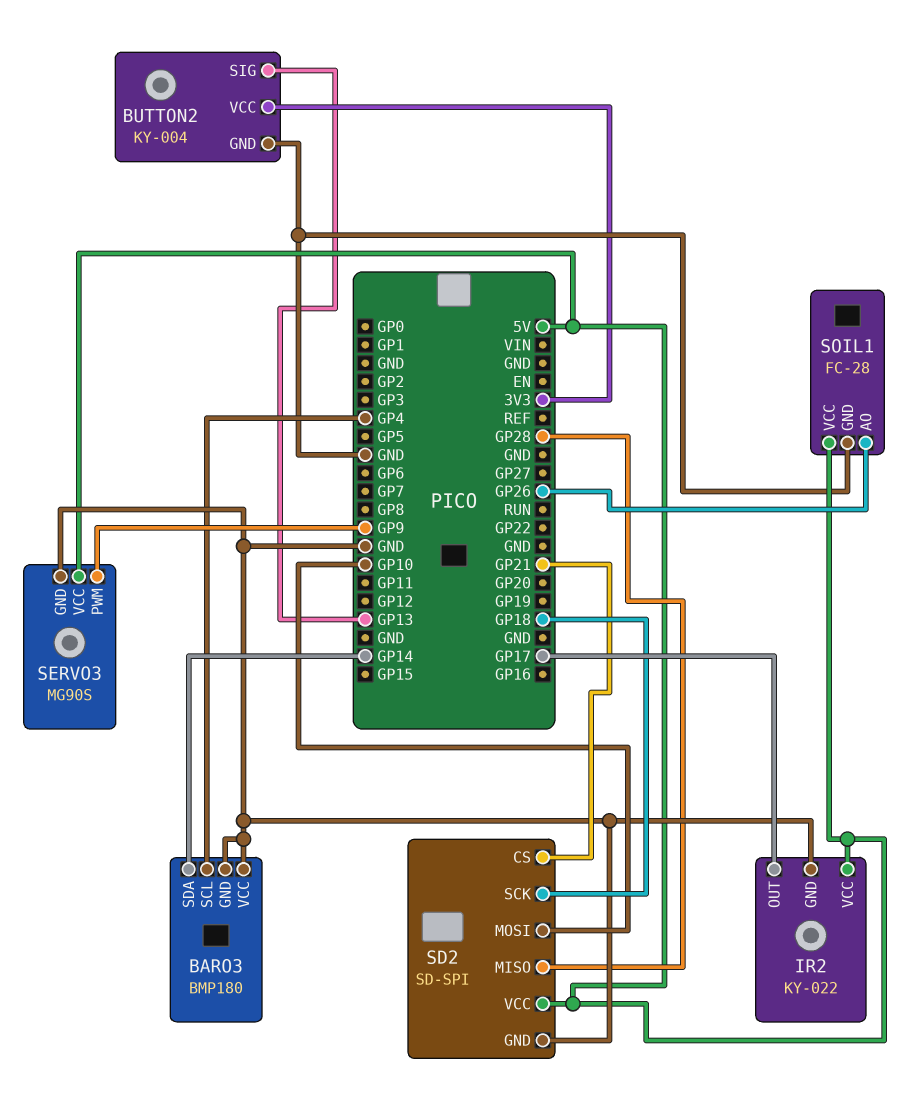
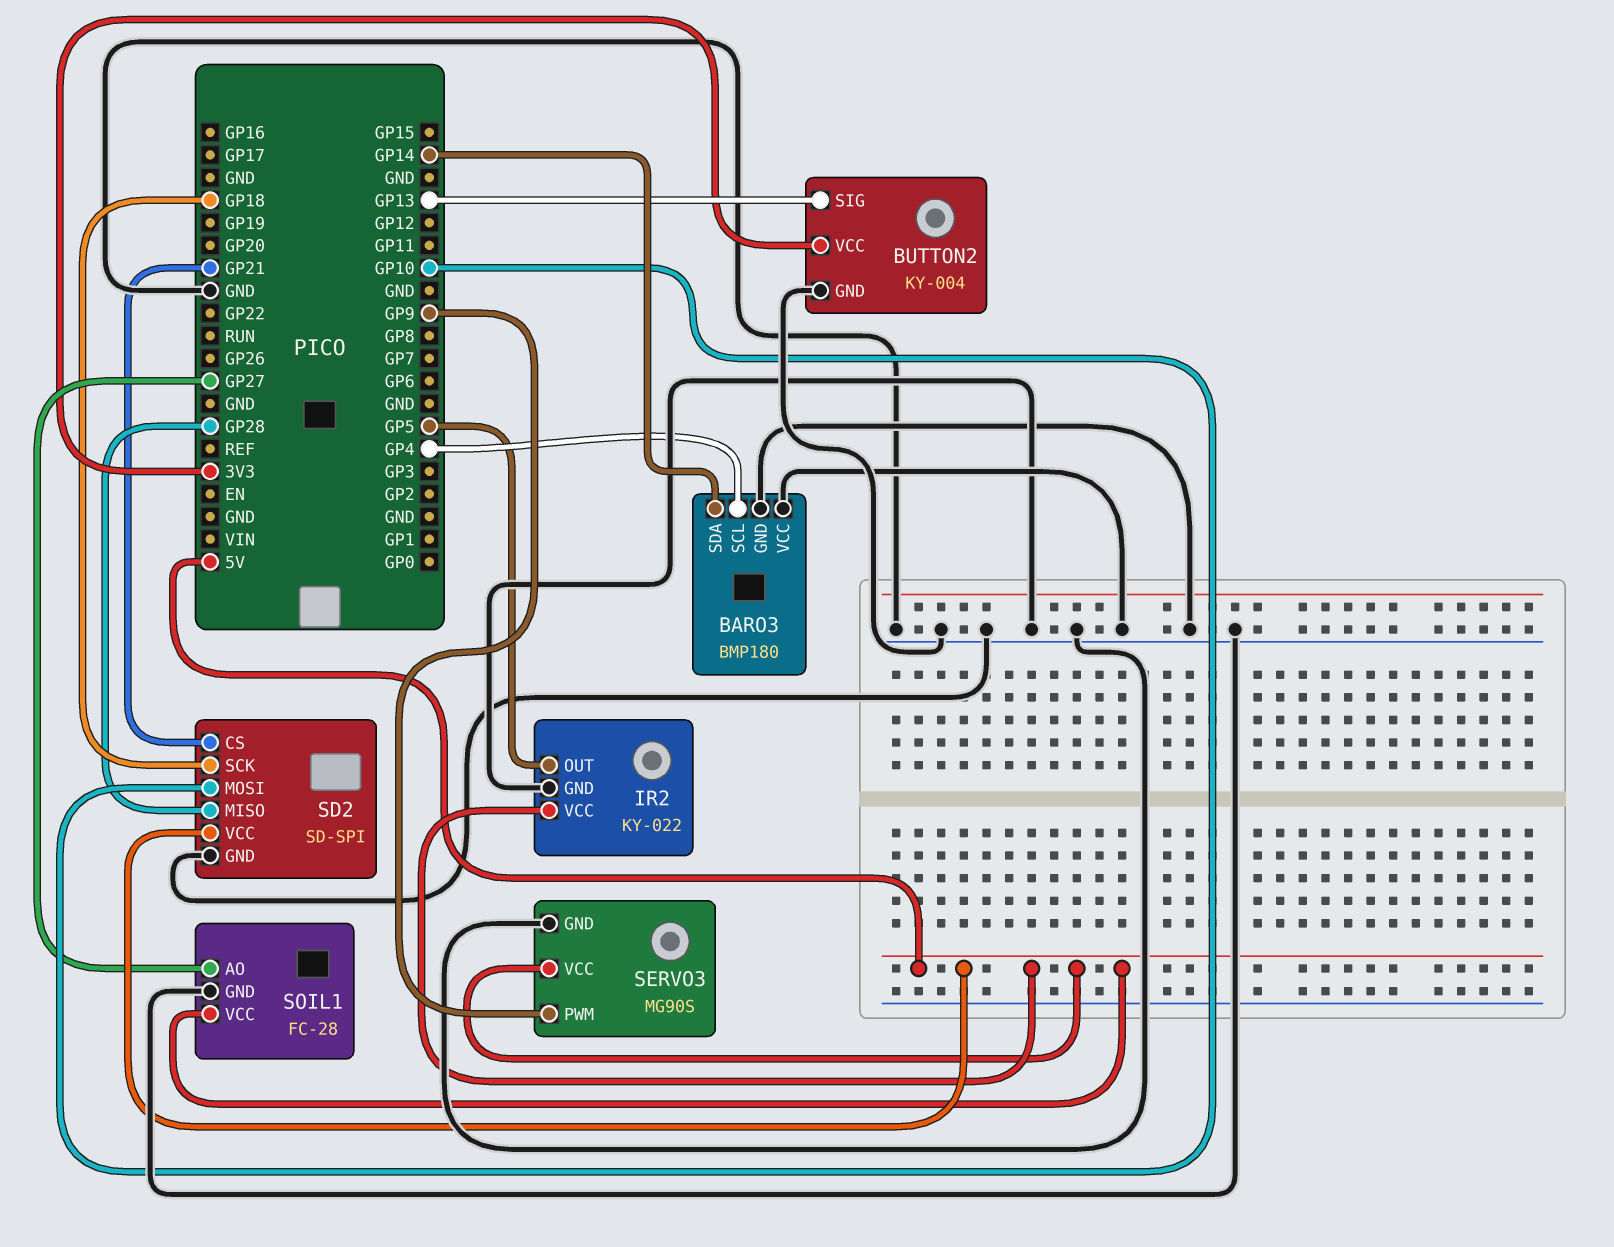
IR2 pin OUT: GP17 -> GP5
SOIL1 pin AO: GP26 -> GP27

